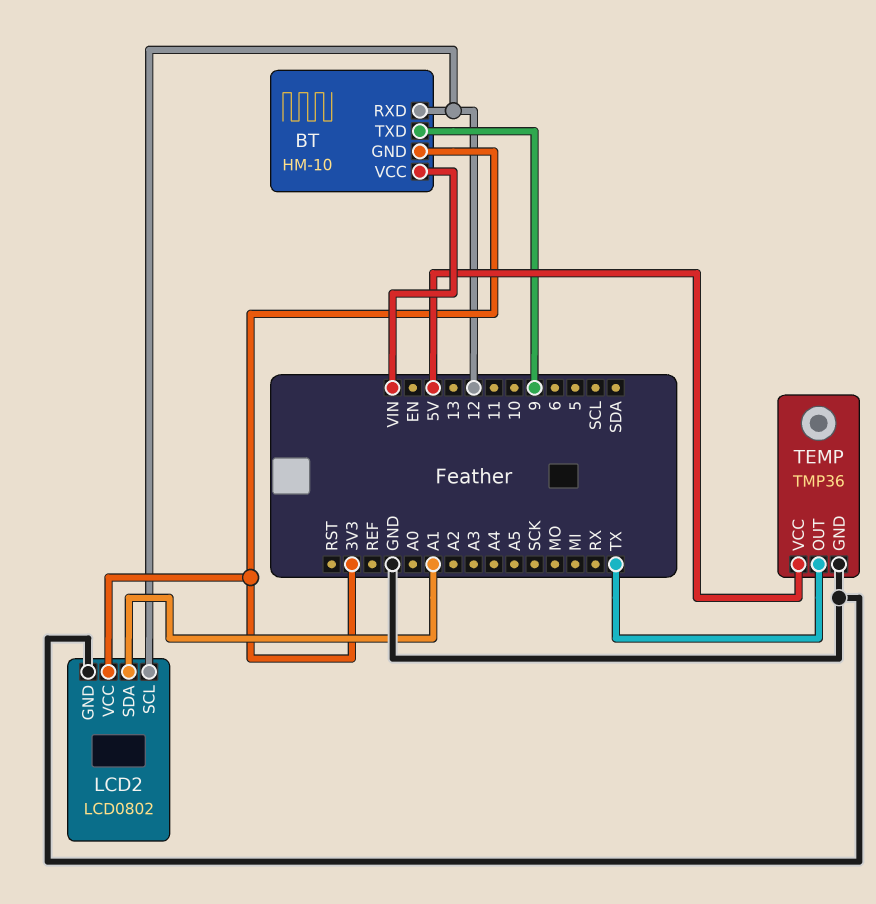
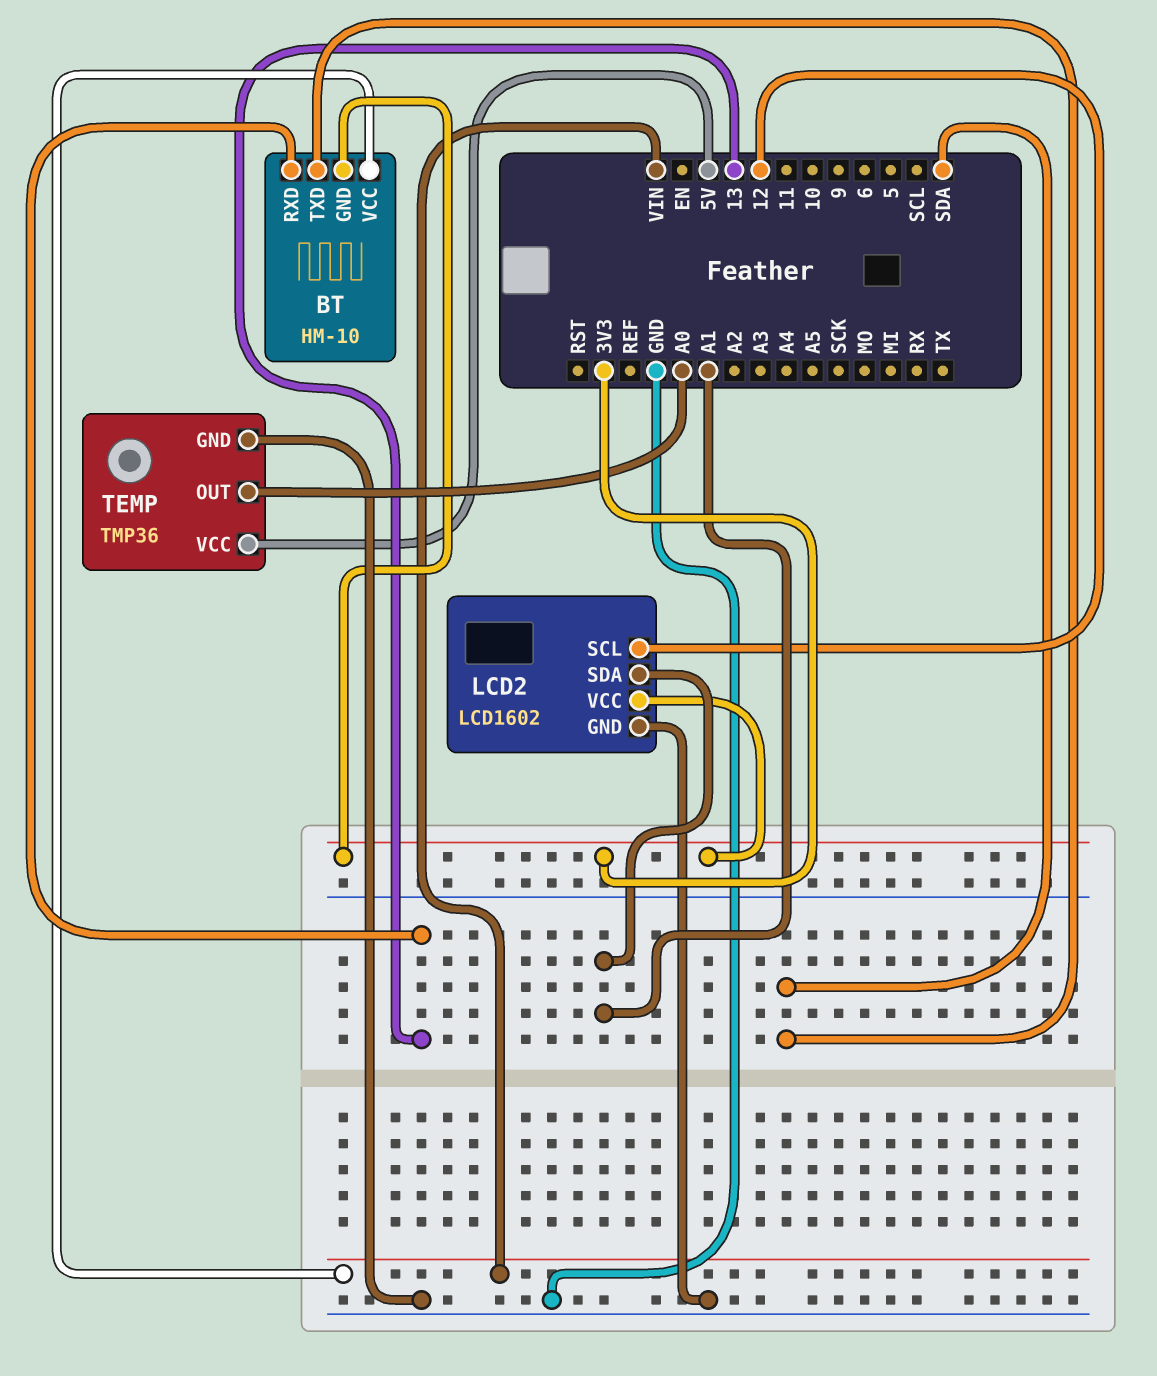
BT pin RXD: 12 -> 13
BT pin TXD: 9 -> SDA
LCD2: LCD0802 -> LCD1602
TEMP pin OUT: TX -> A0

